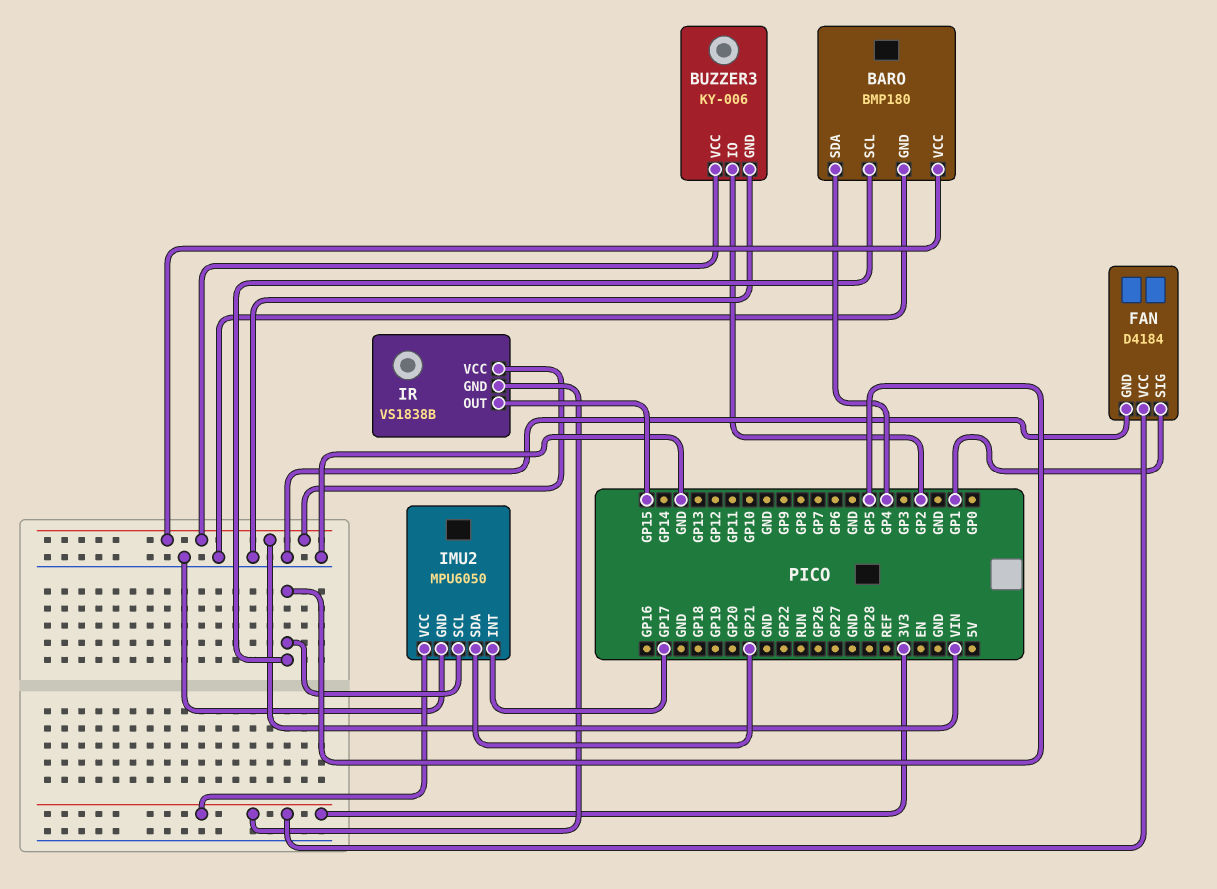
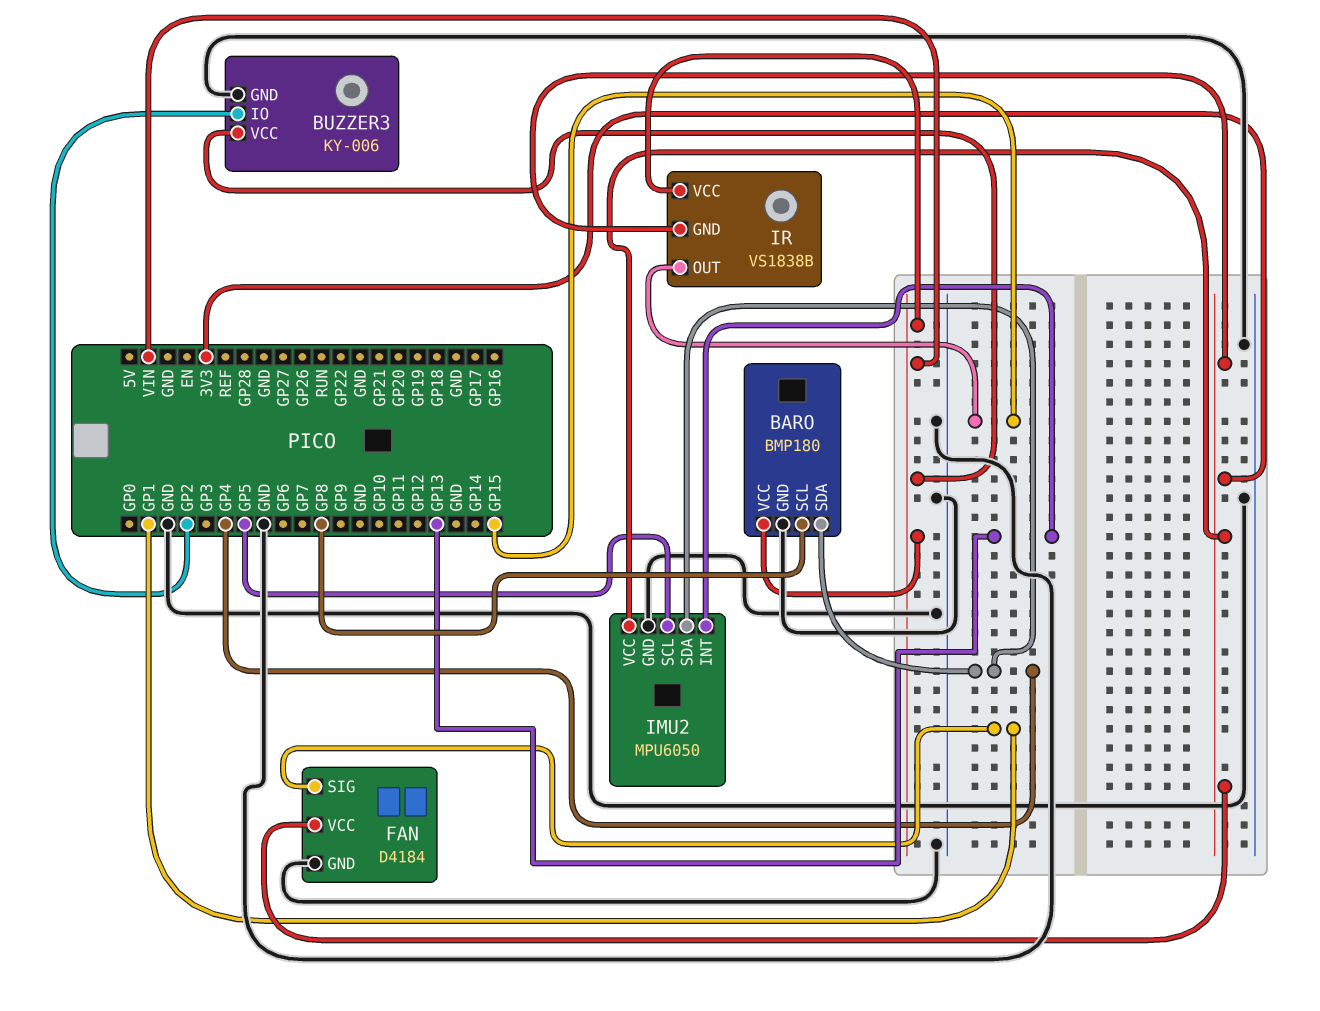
BARO pin SCL: GP5 -> GP8
IMU2 pin INT: GP17 -> GP13
IMU2 pin SDA: GP21 -> GP4

